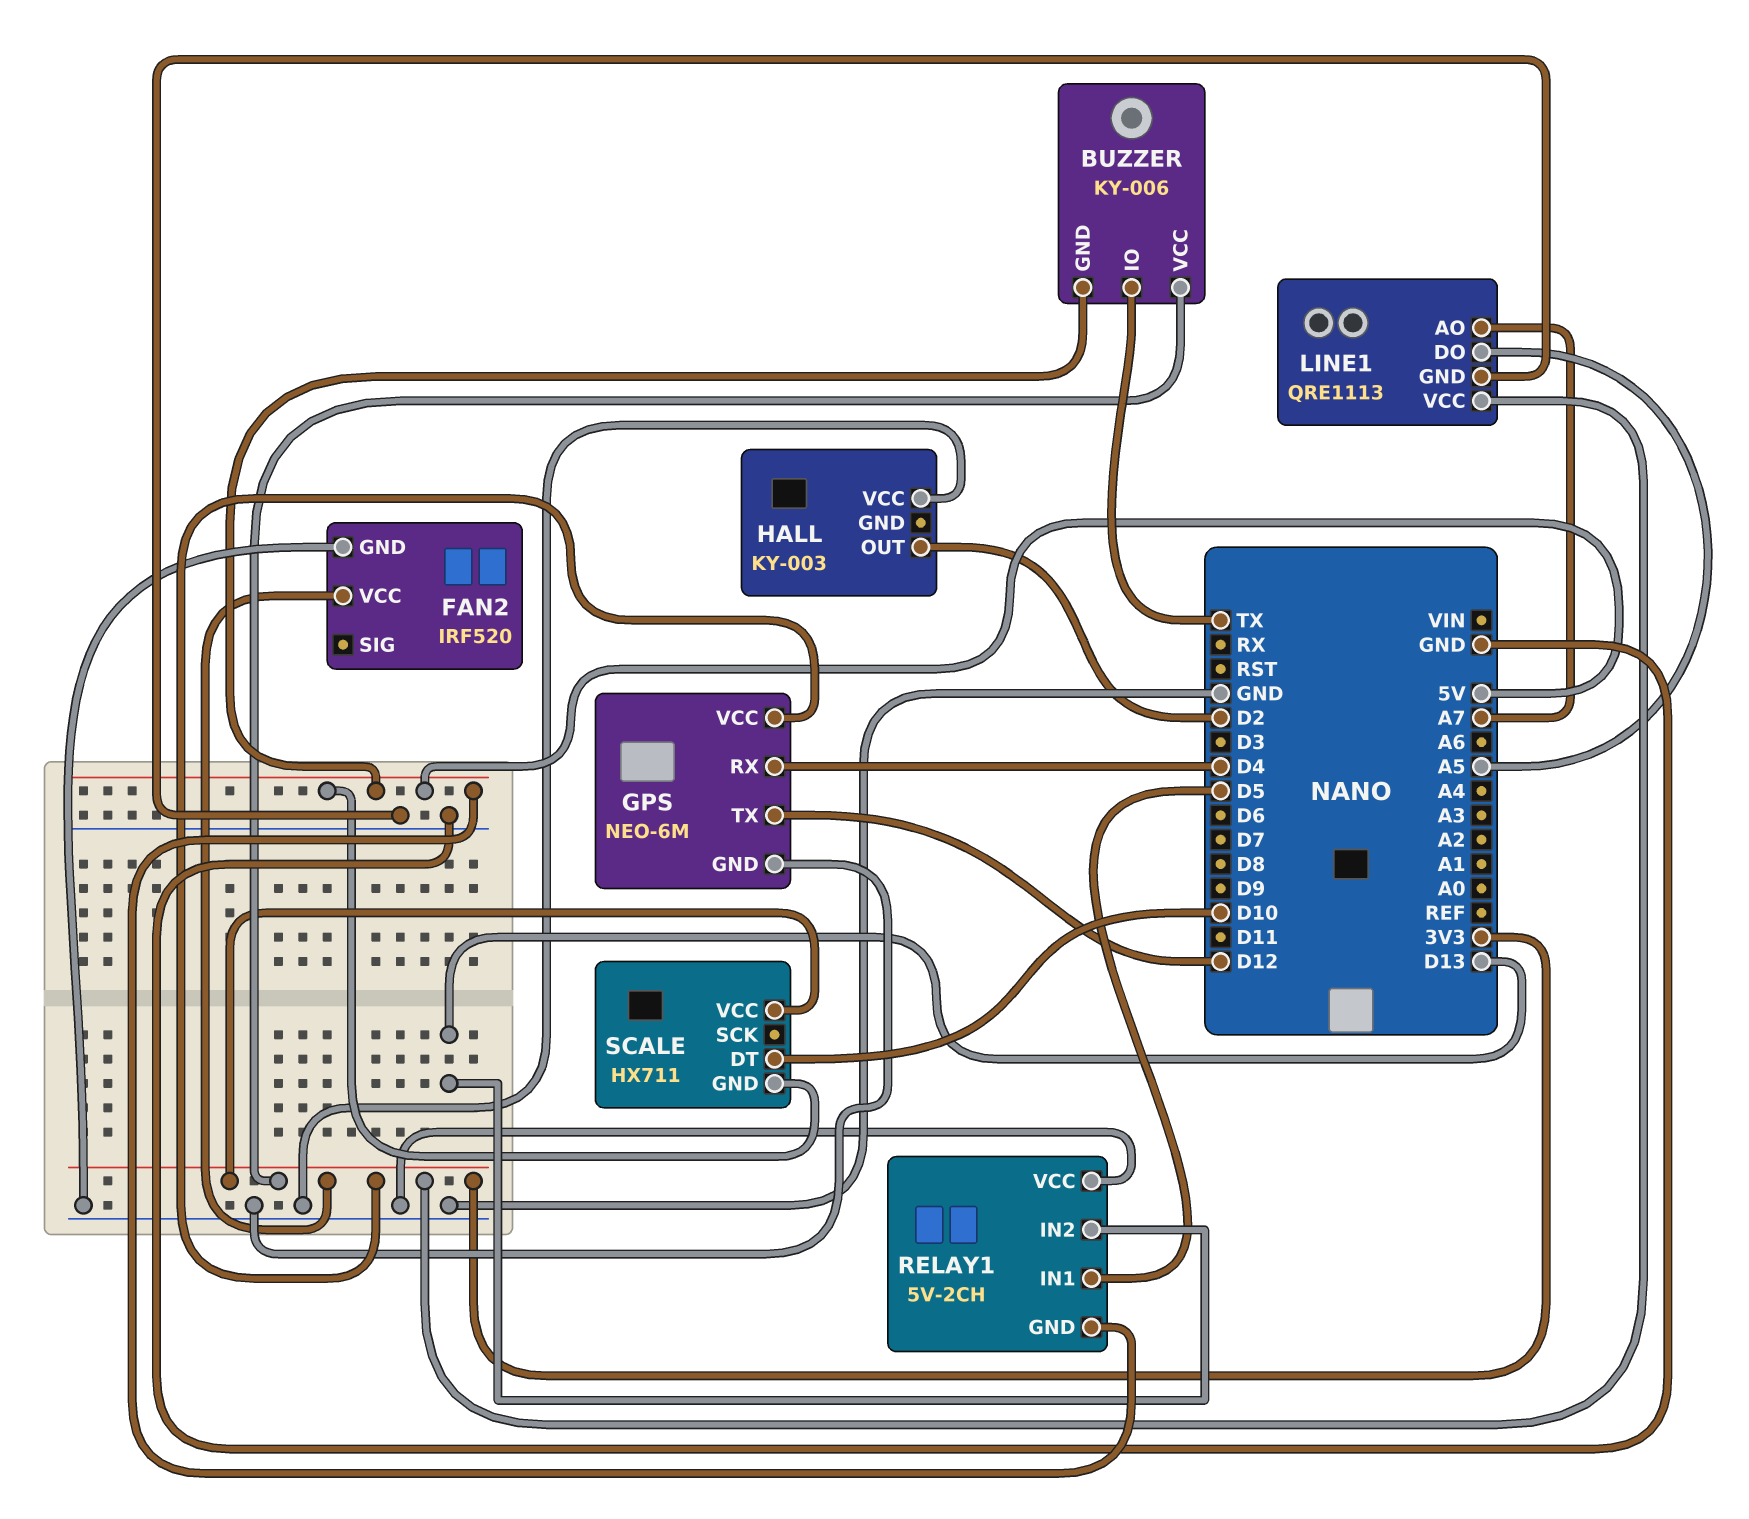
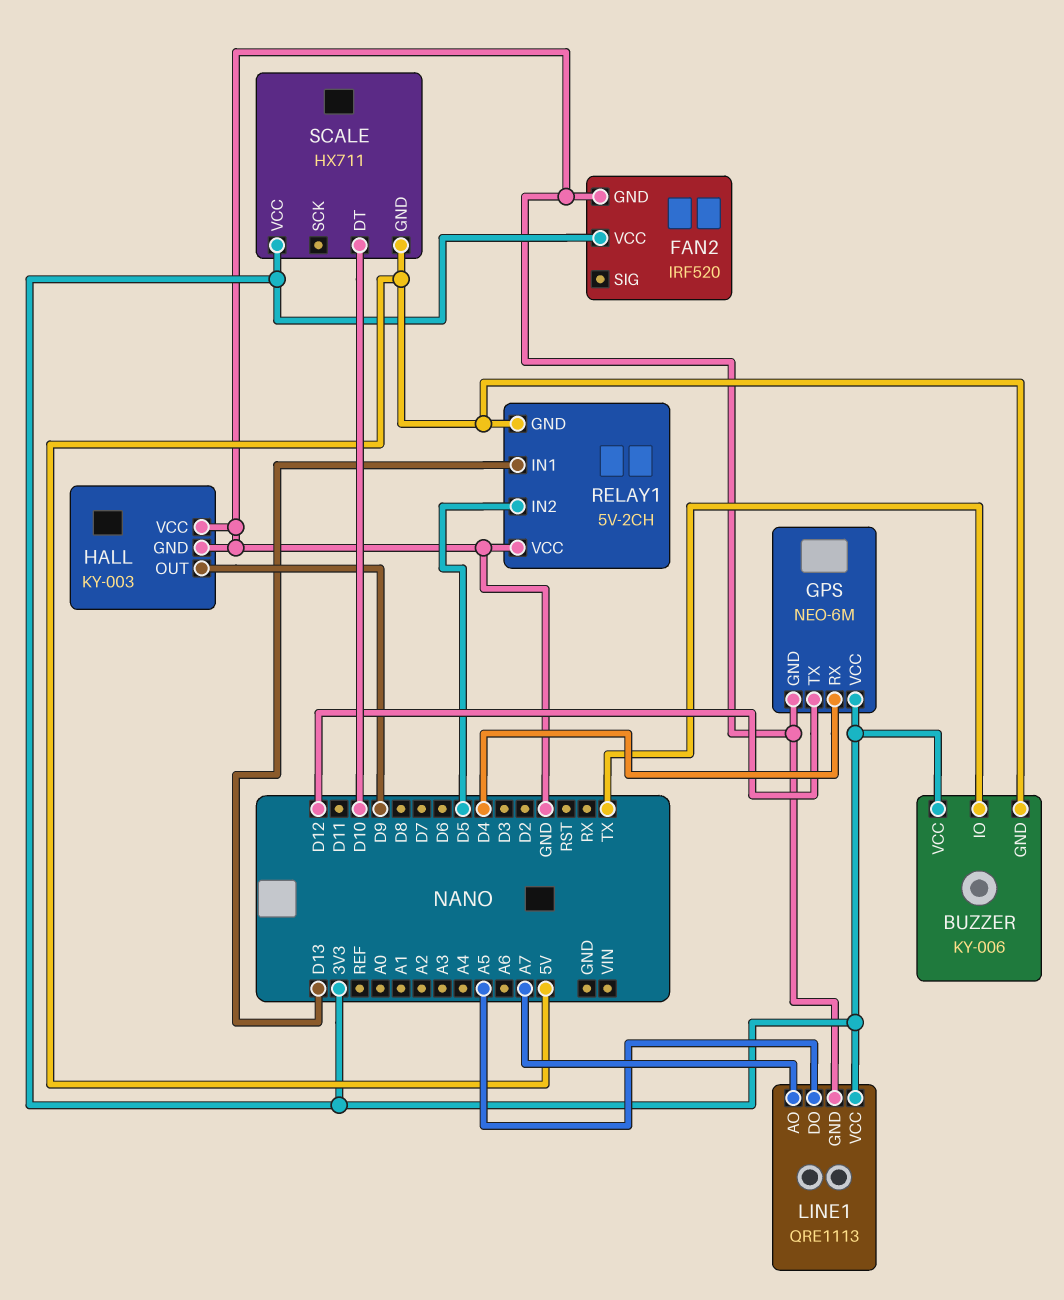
HALL pin GND: none -> GND
HALL pin OUT: D2 -> D9
RELAY1 pin IN1: D5 -> D13
RELAY1 pin IN2: D13 -> D5

